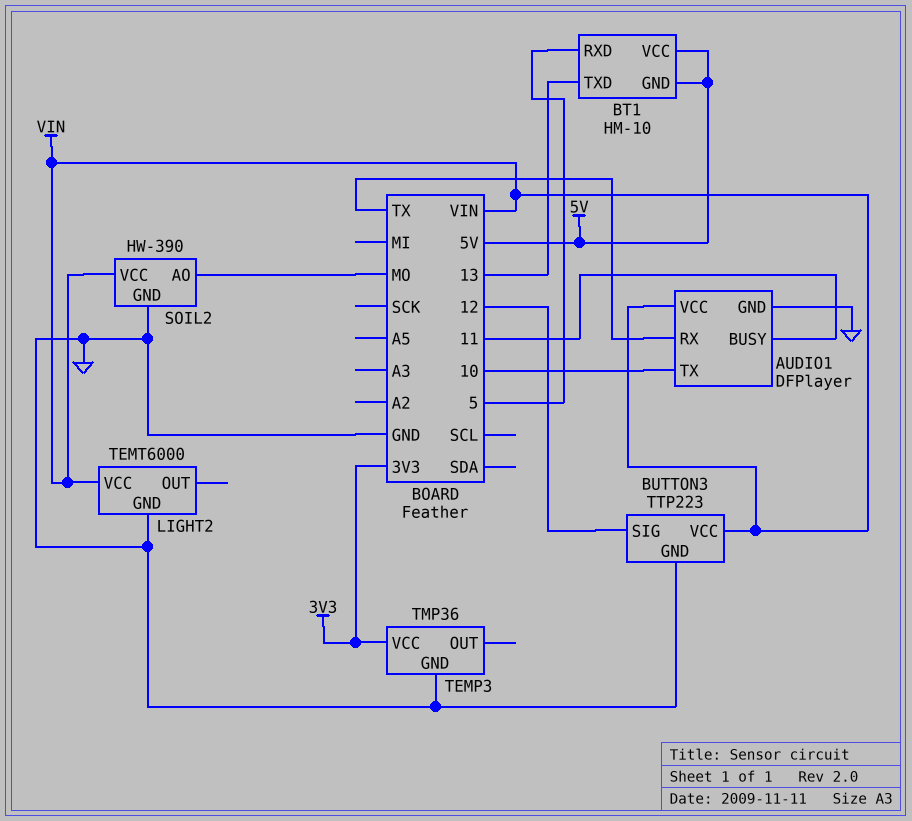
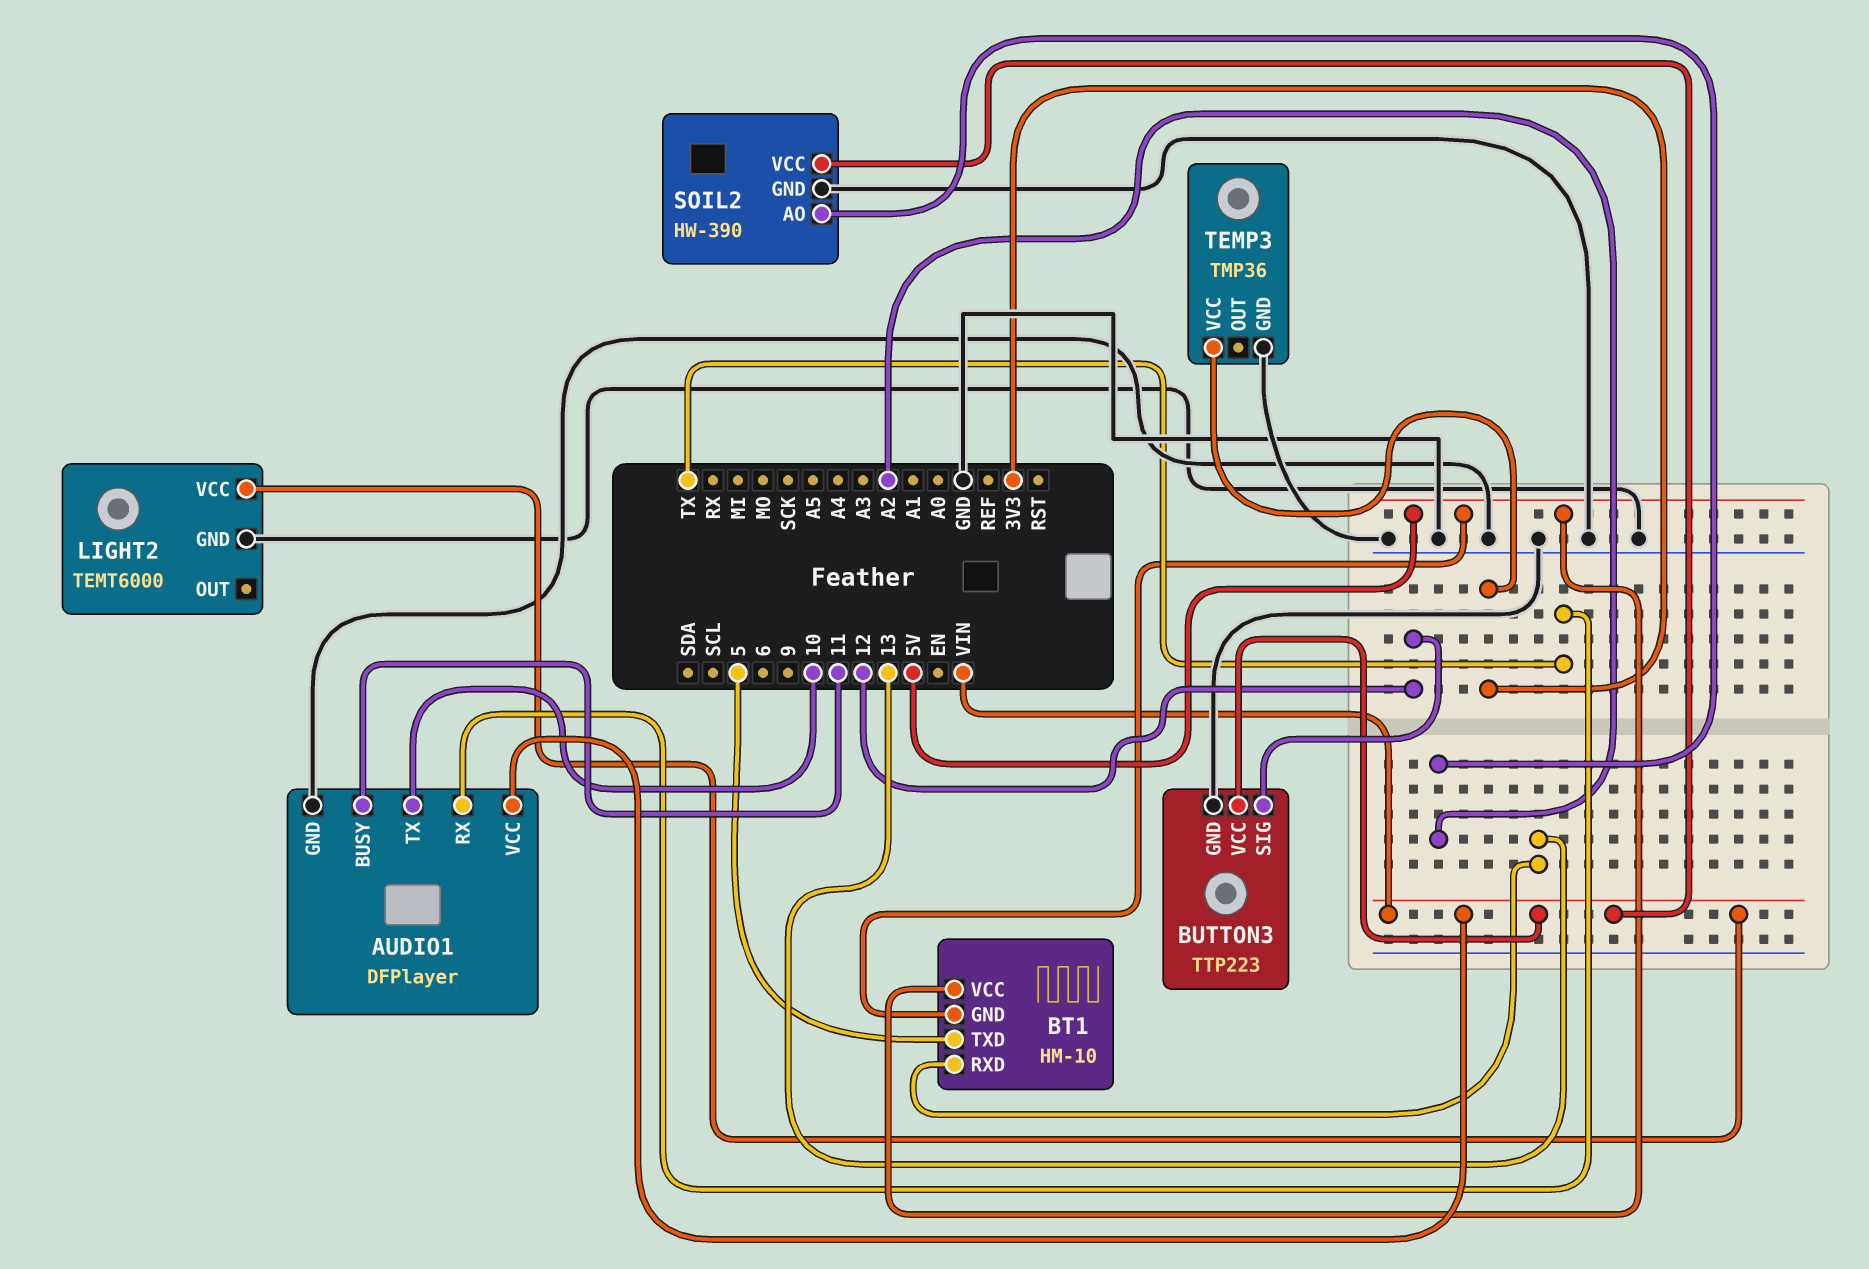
BT1 pin RXD: 5 -> 13
BT1 pin TXD: 13 -> 5
SOIL2 pin AO: MO -> A2

